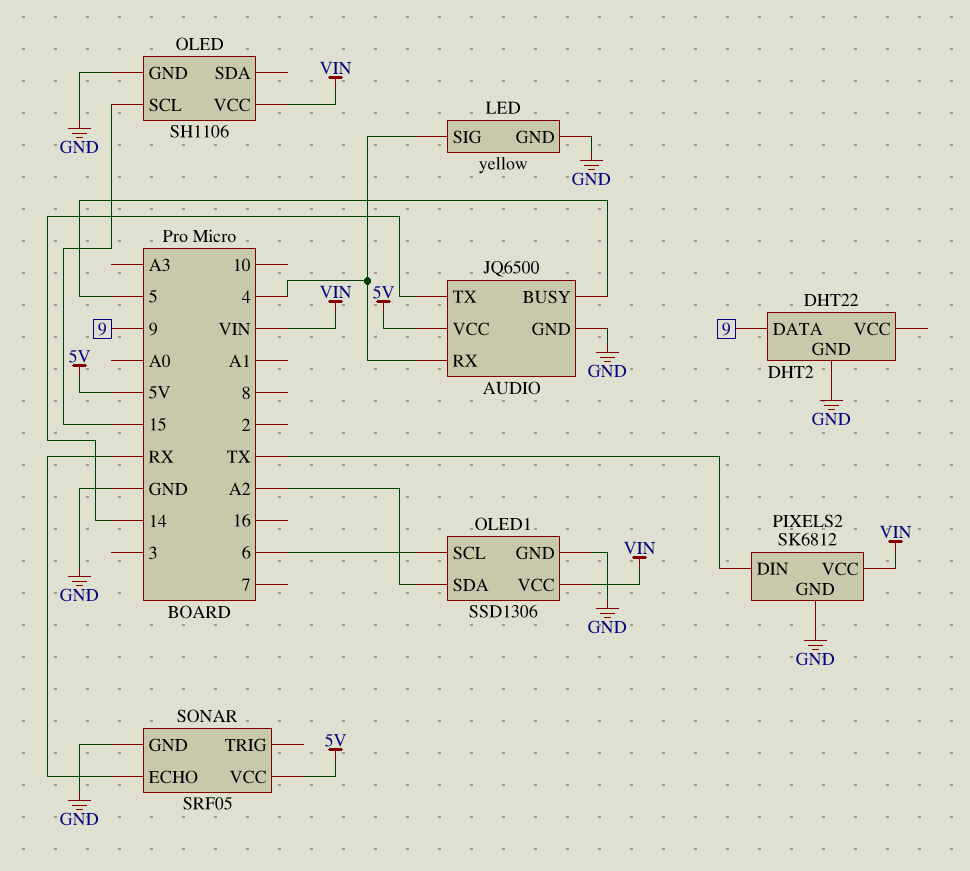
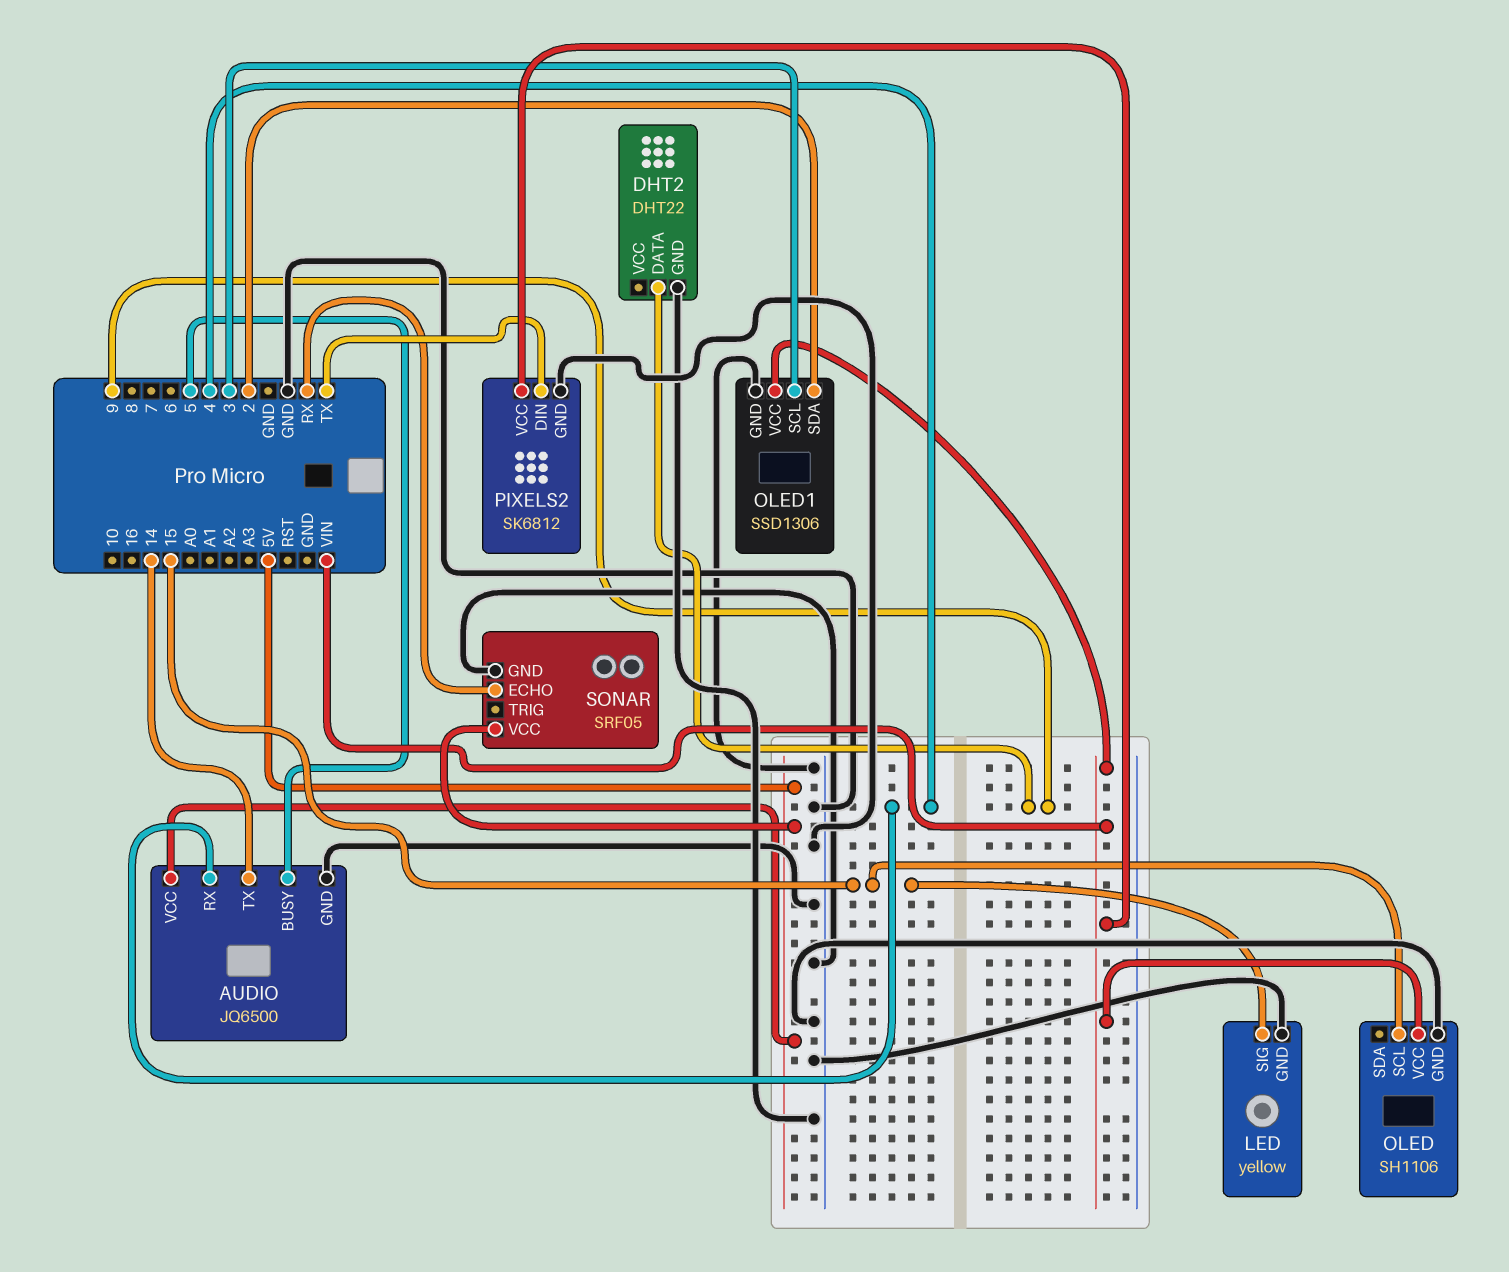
LED pin SIG: 4 -> 15
OLED1 pin SCL: 6 -> 3
OLED1 pin SDA: A2 -> 2

